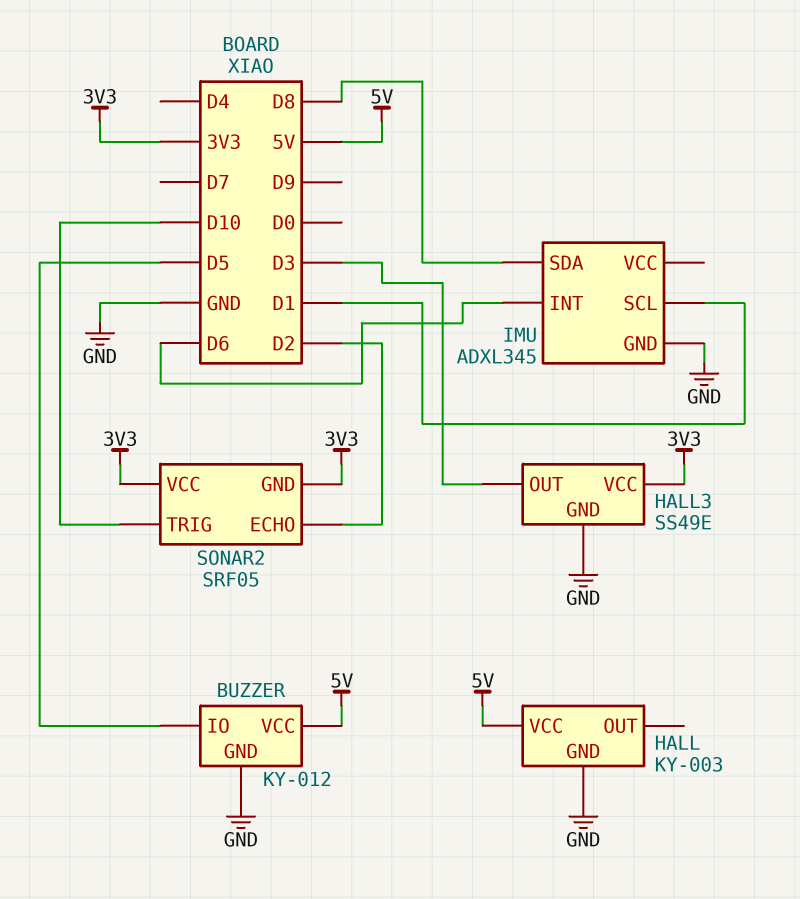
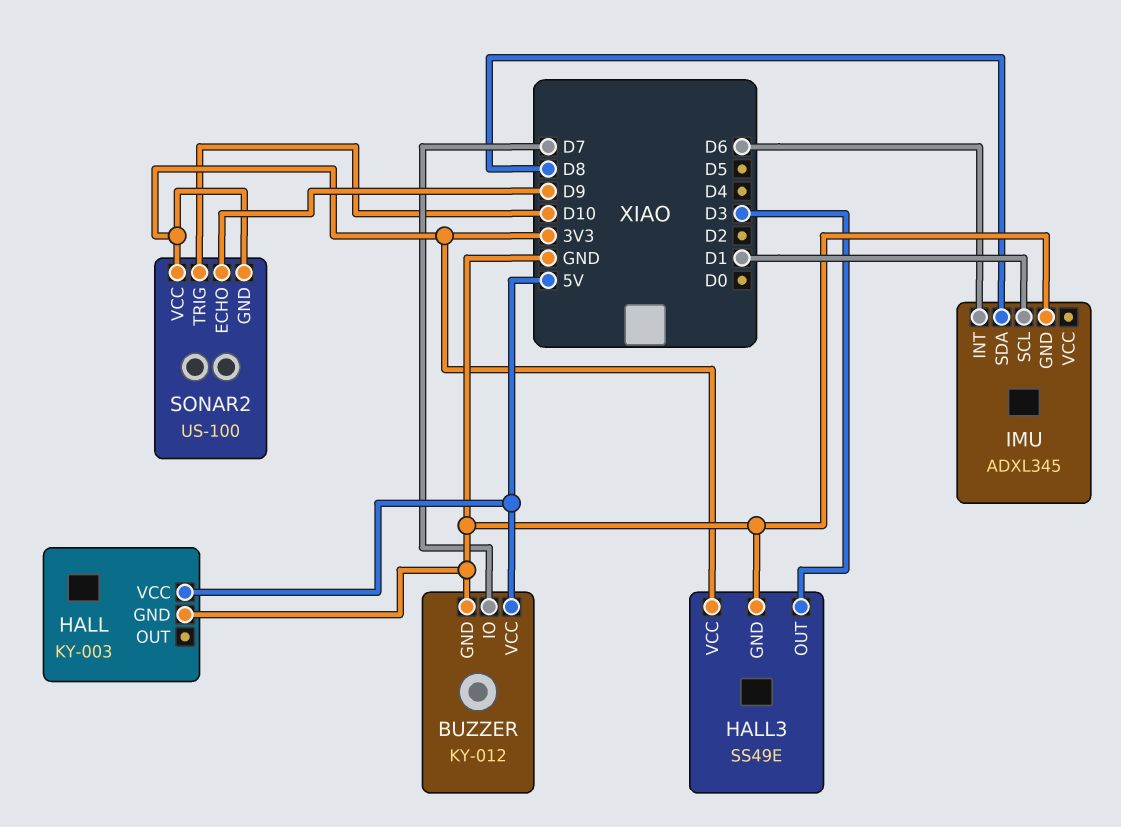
BUZZER pin IO: D5 -> D7
SONAR2: SRF05 -> US-100
SONAR2 pin ECHO: D2 -> D9

